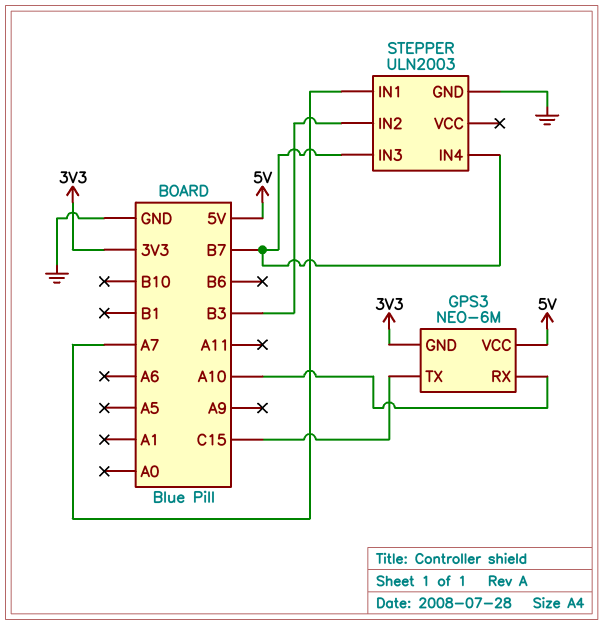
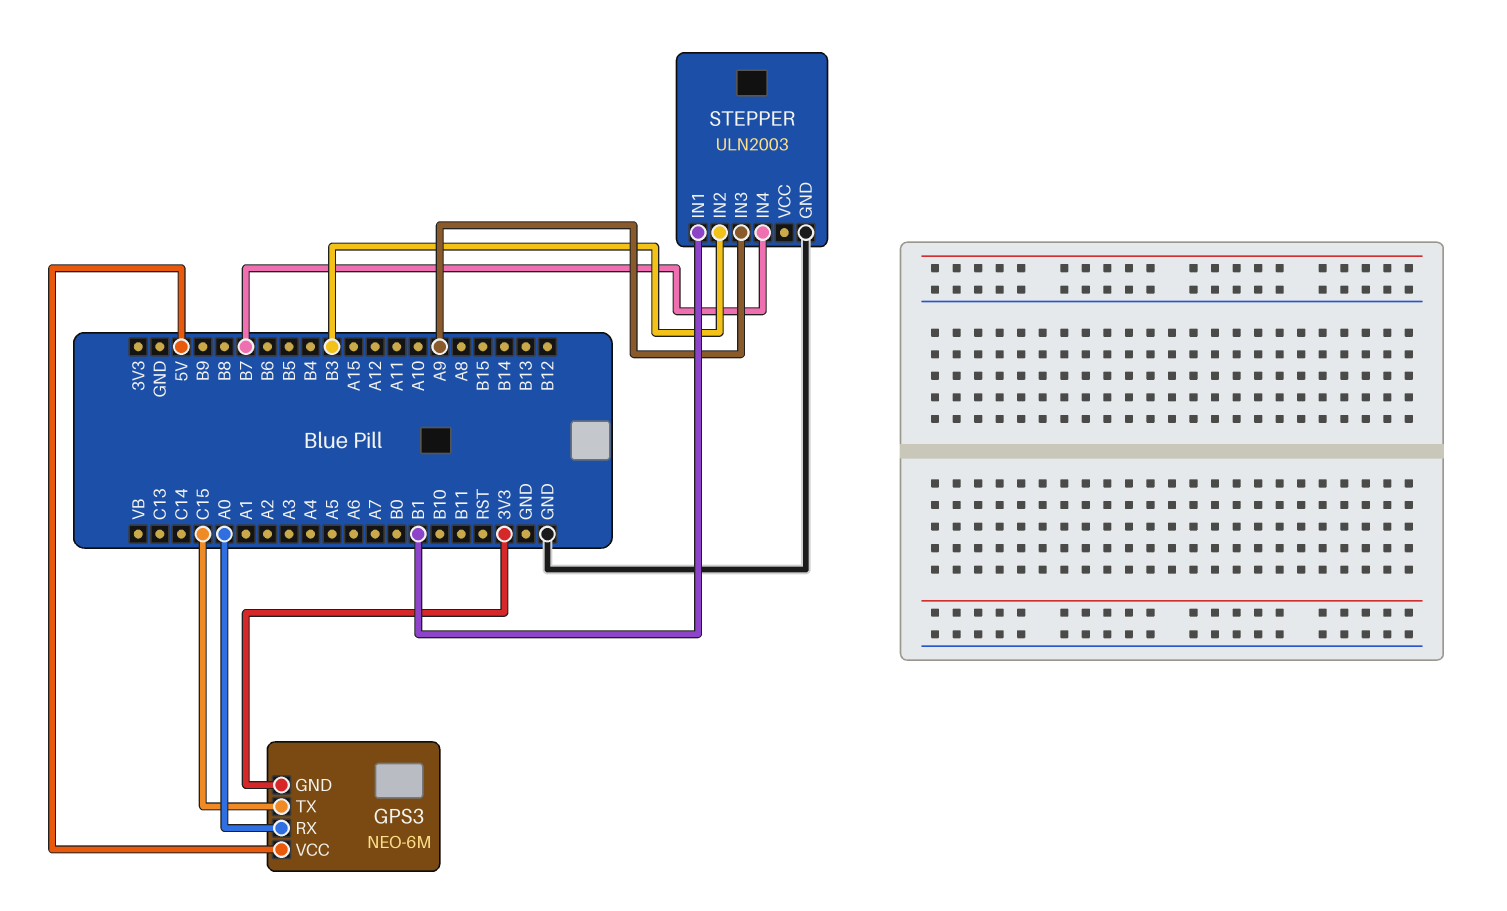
GPS3 pin RX: A10 -> A0
STEPPER pin IN1: A7 -> B1
STEPPER pin IN3: B7 -> A9

